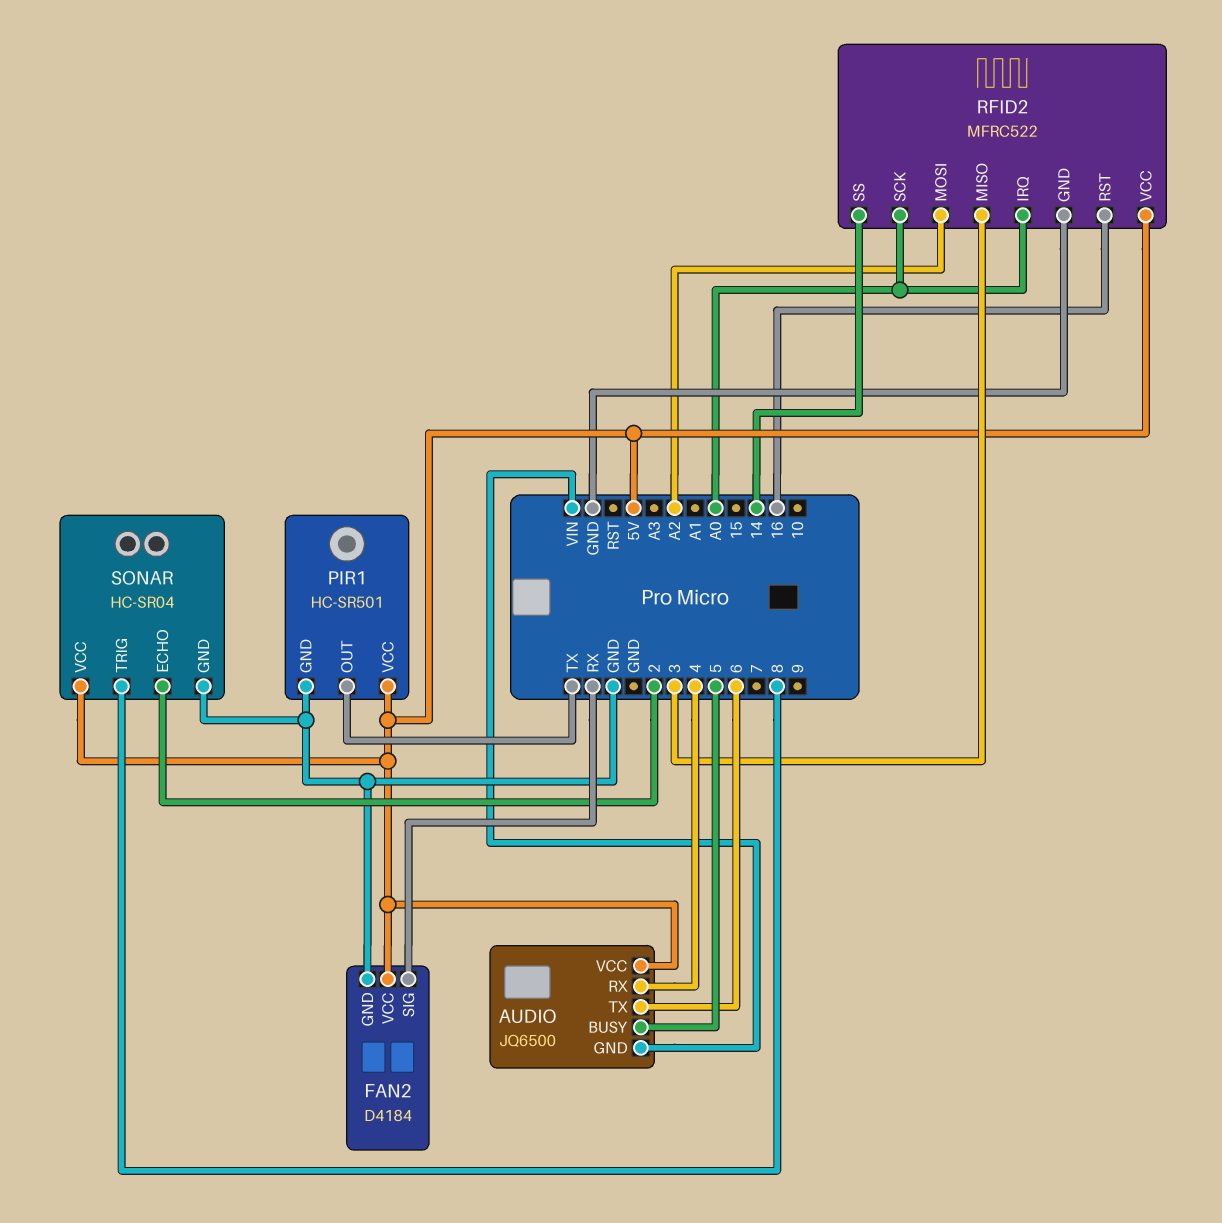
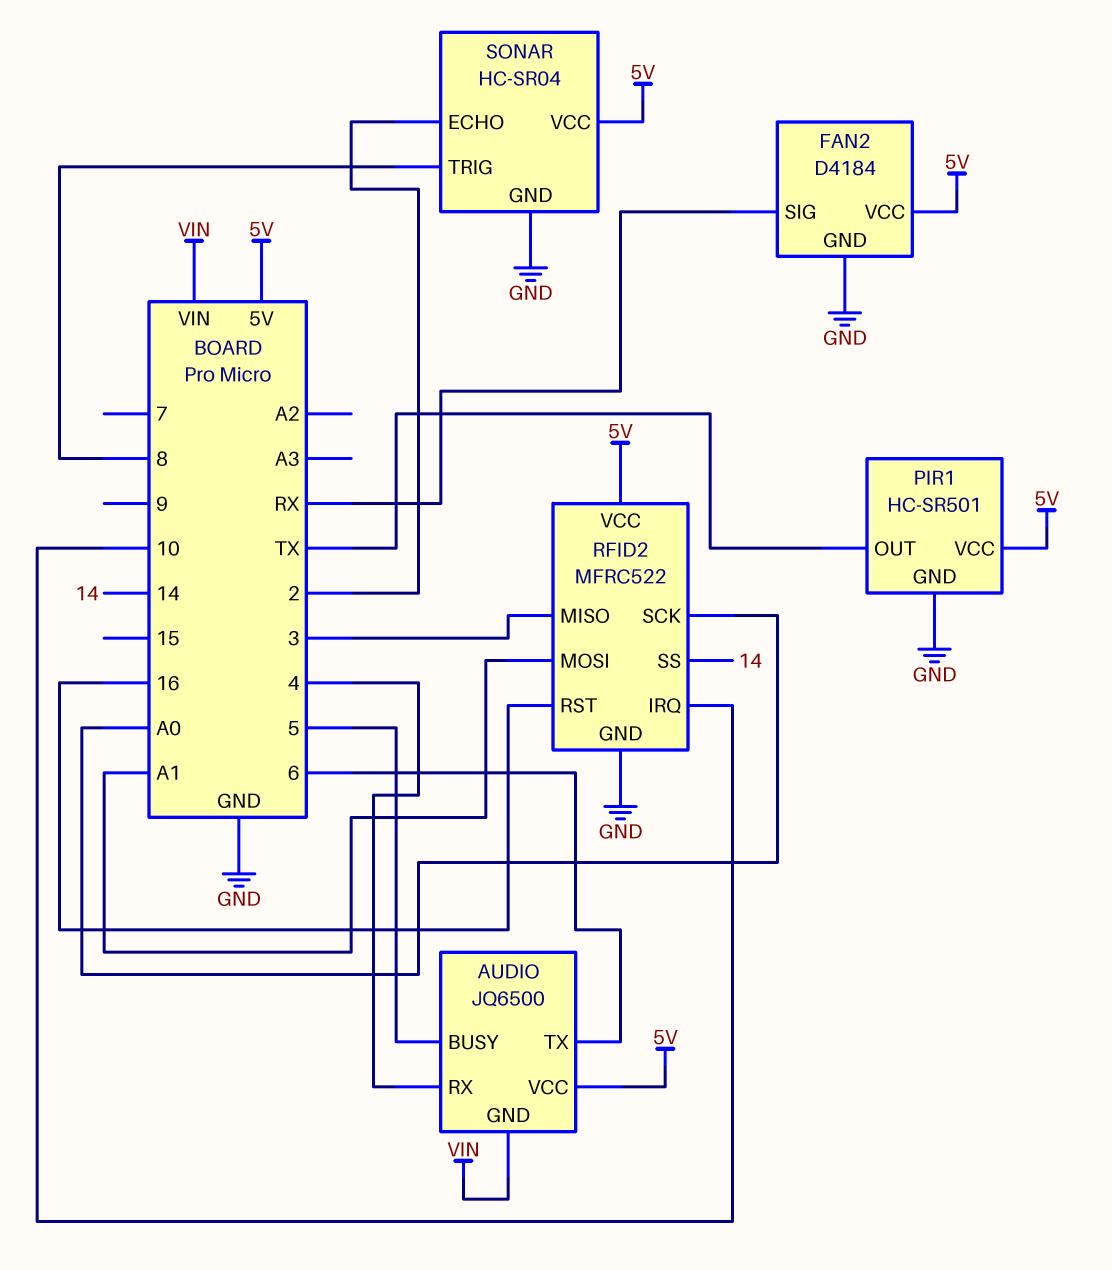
RFID2 pin IRQ: A0 -> 10
RFID2 pin MOSI: A2 -> A1

